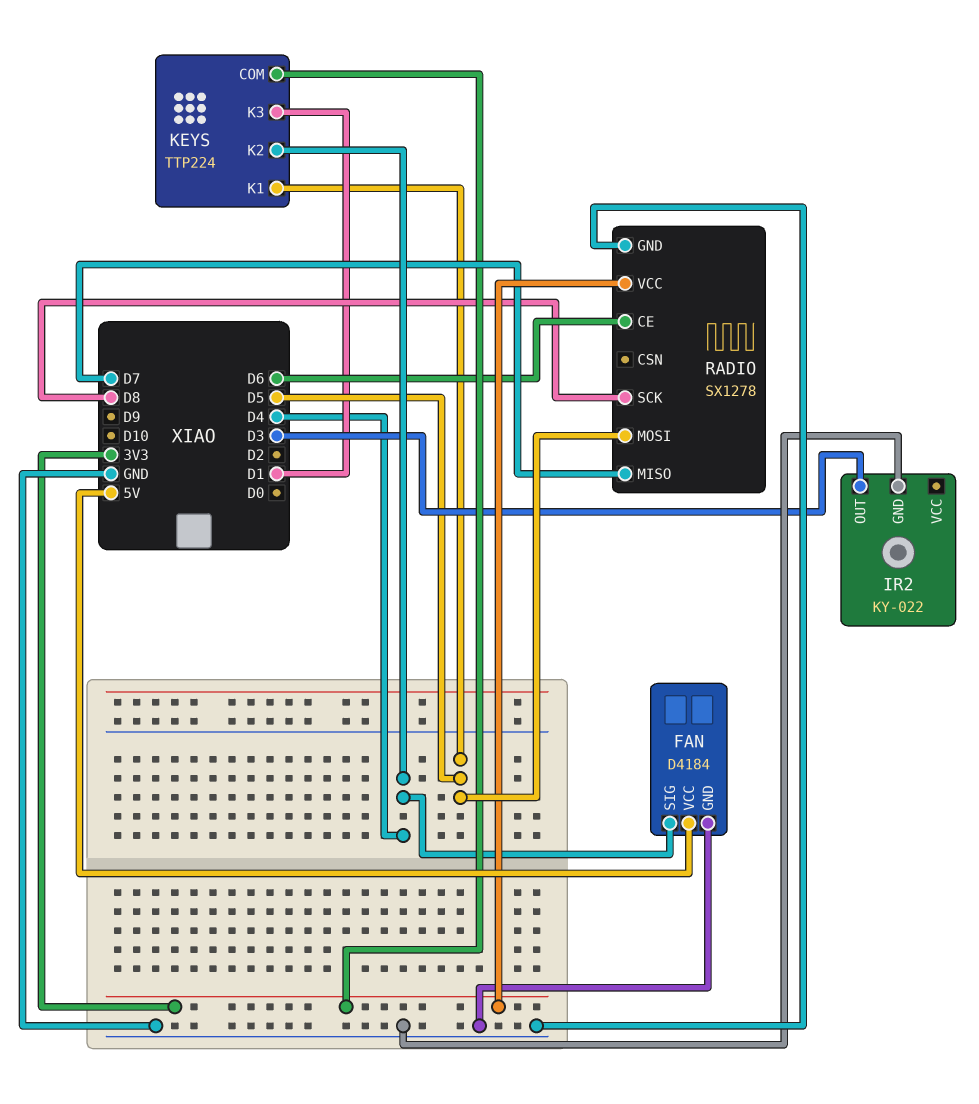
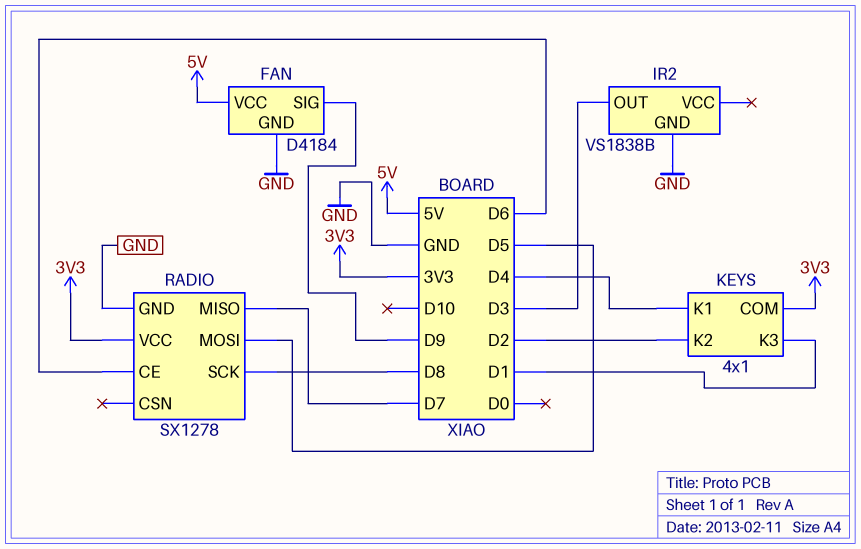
FAN pin SIG: D4 -> D9
IR2: KY-022 -> VS1838B
KEYS: TTP224 -> 4x1
KEYS pin K1: D5 -> D4
KEYS pin K2: D4 -> D2

